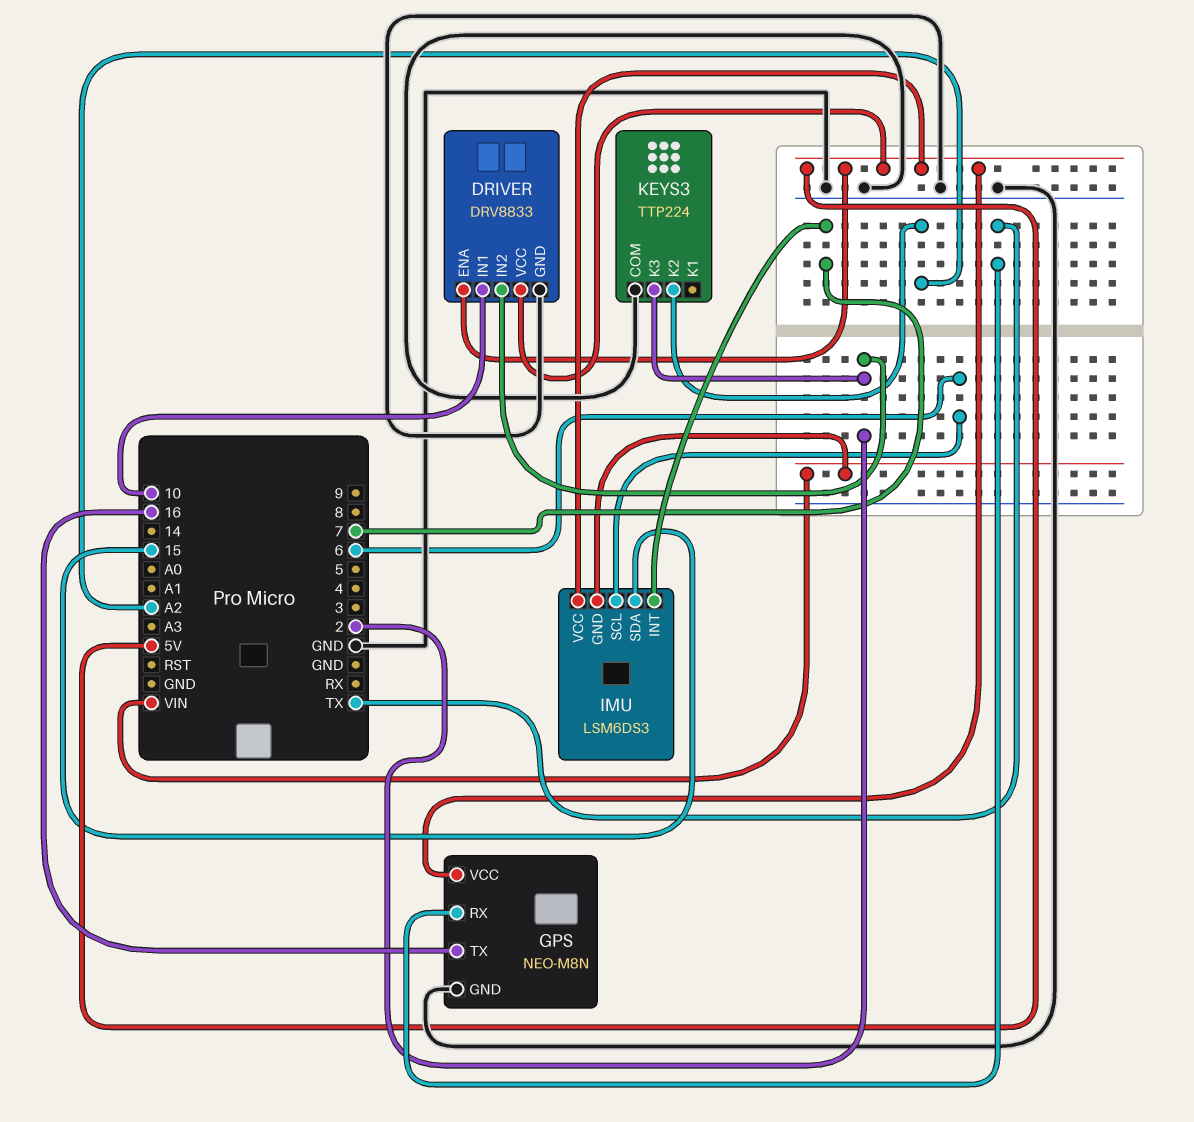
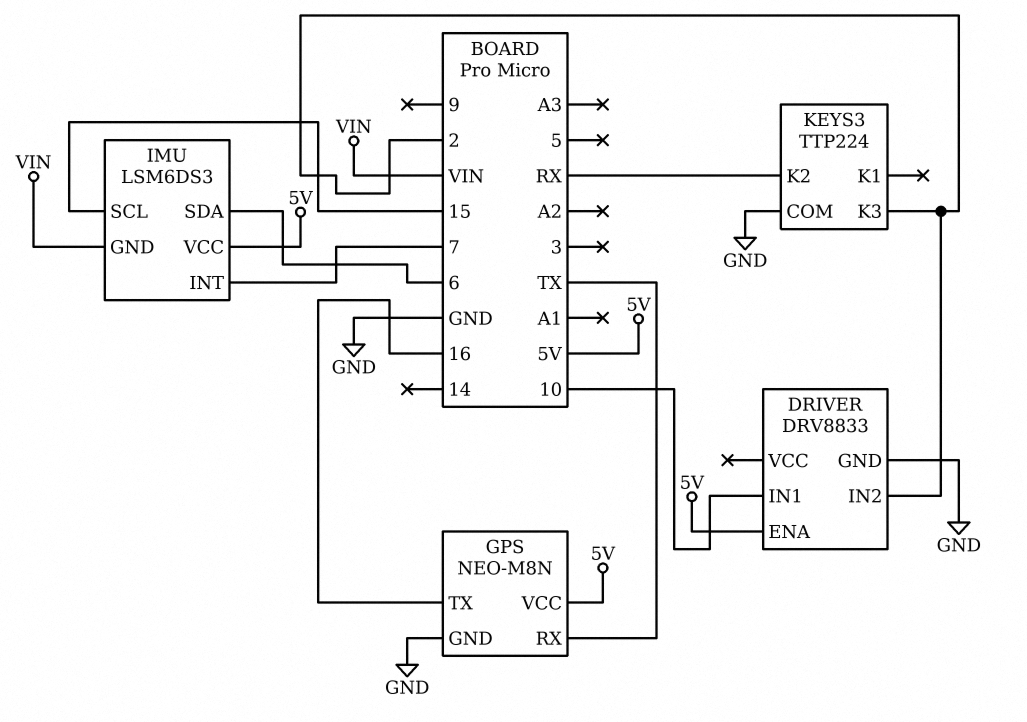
DRIVER pin VCC: 5V -> none
IMU pin SCL: 6 -> 15
IMU pin SDA: 15 -> 6
KEYS3 pin K2: A2 -> RX

